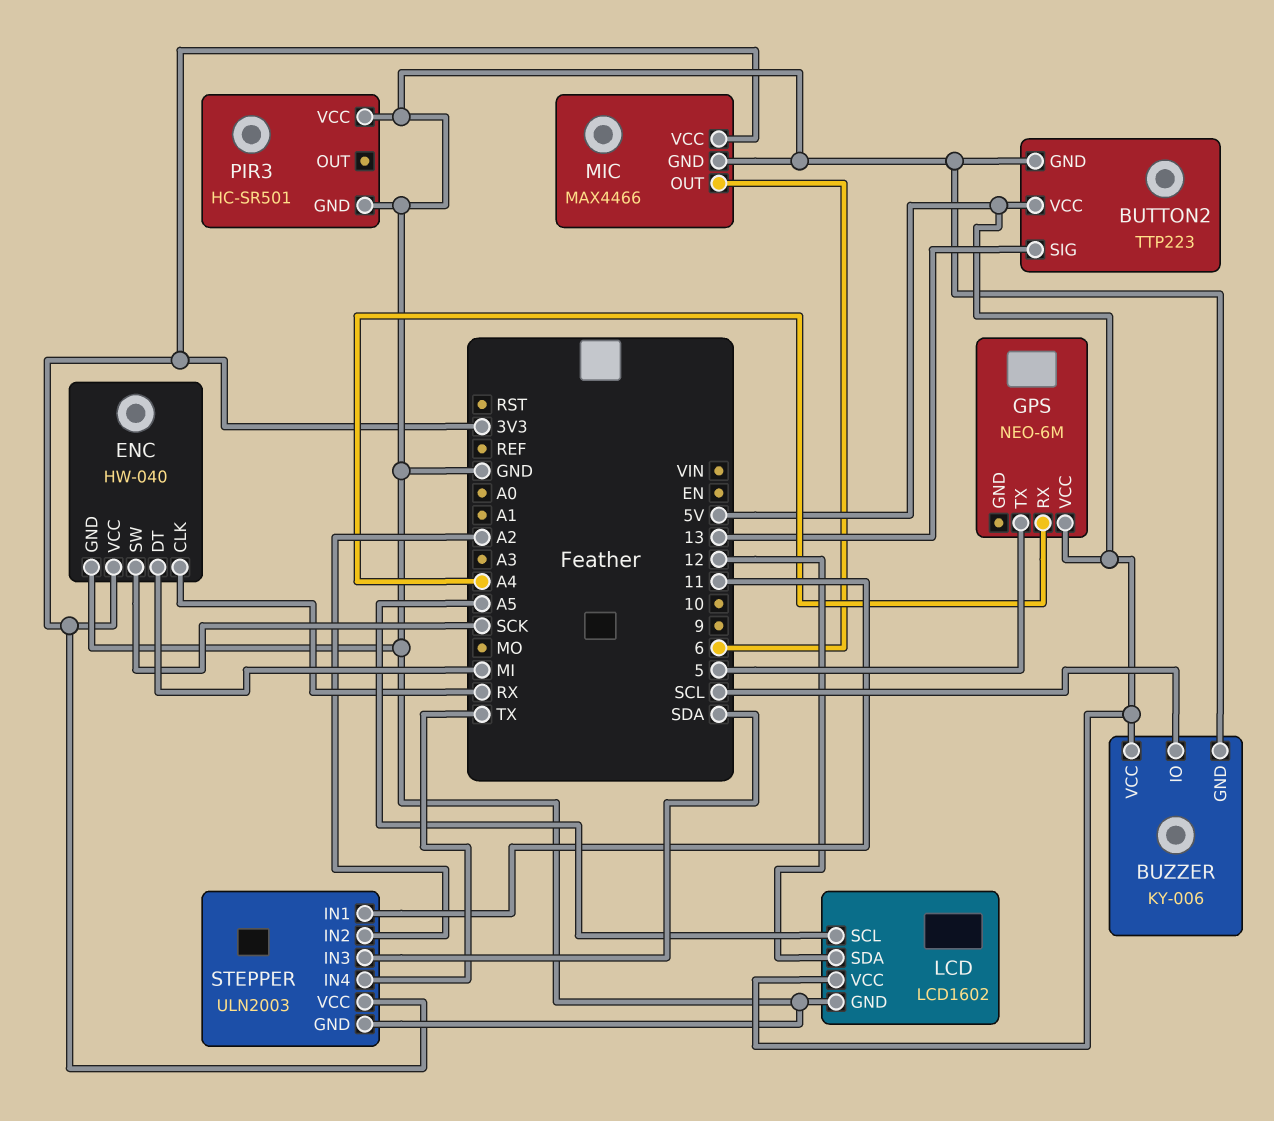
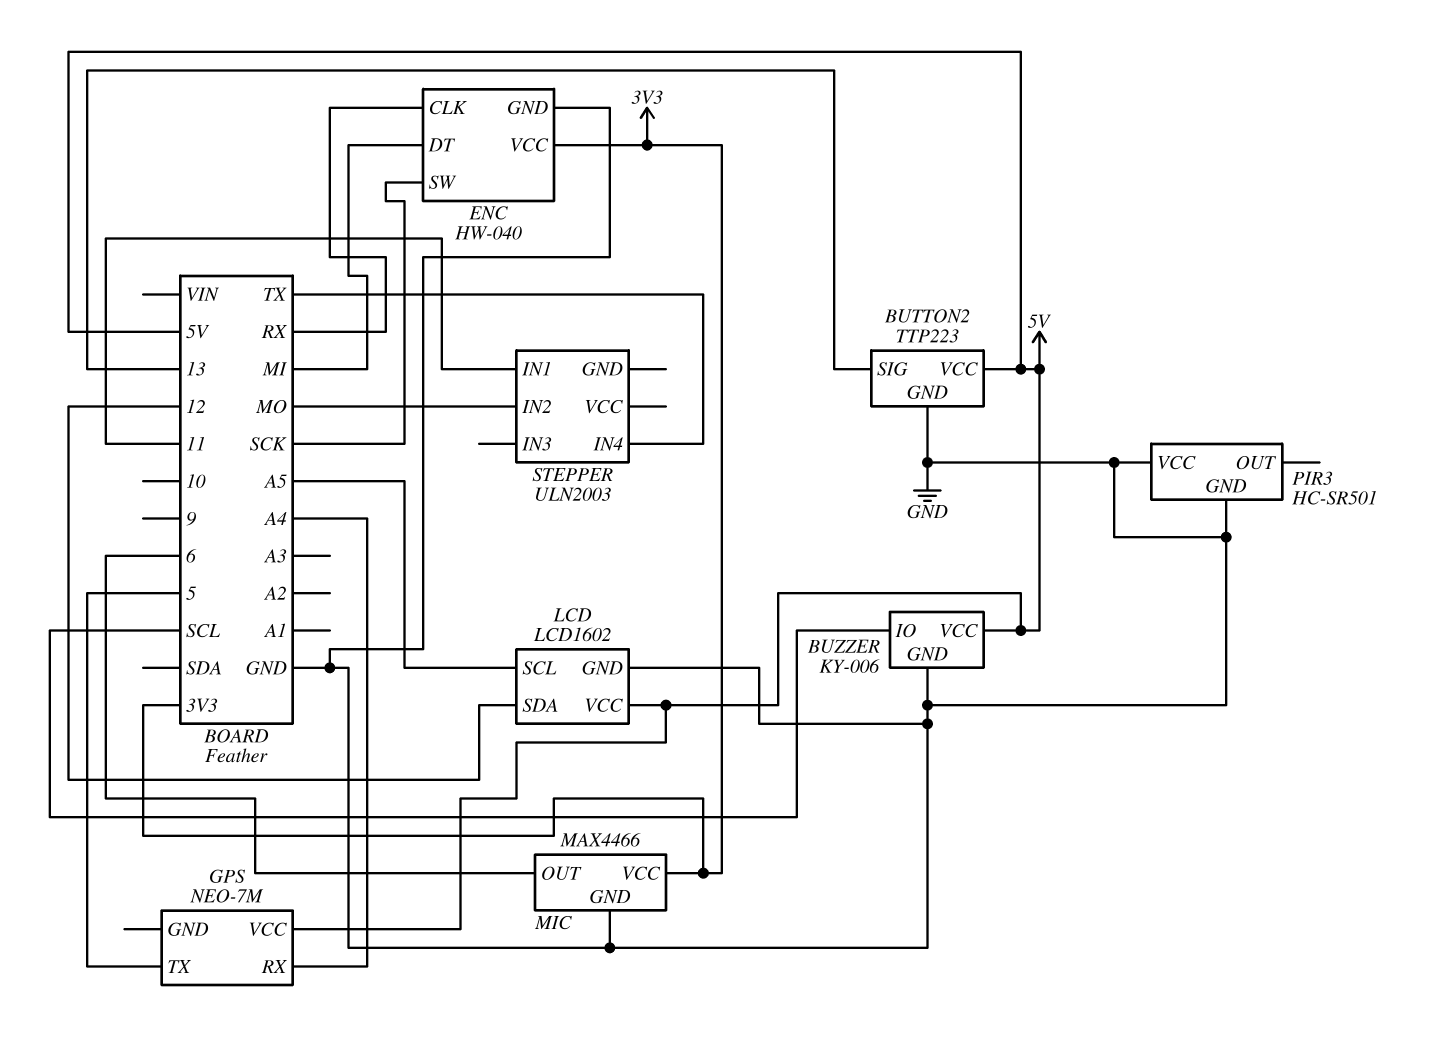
GPS: NEO-6M -> NEO-7M
STEPPER pin GND: GND -> none
STEPPER pin IN2: A2 -> MO
STEPPER pin IN3: SDA -> none
STEPPER pin VCC: 3V3 -> none

